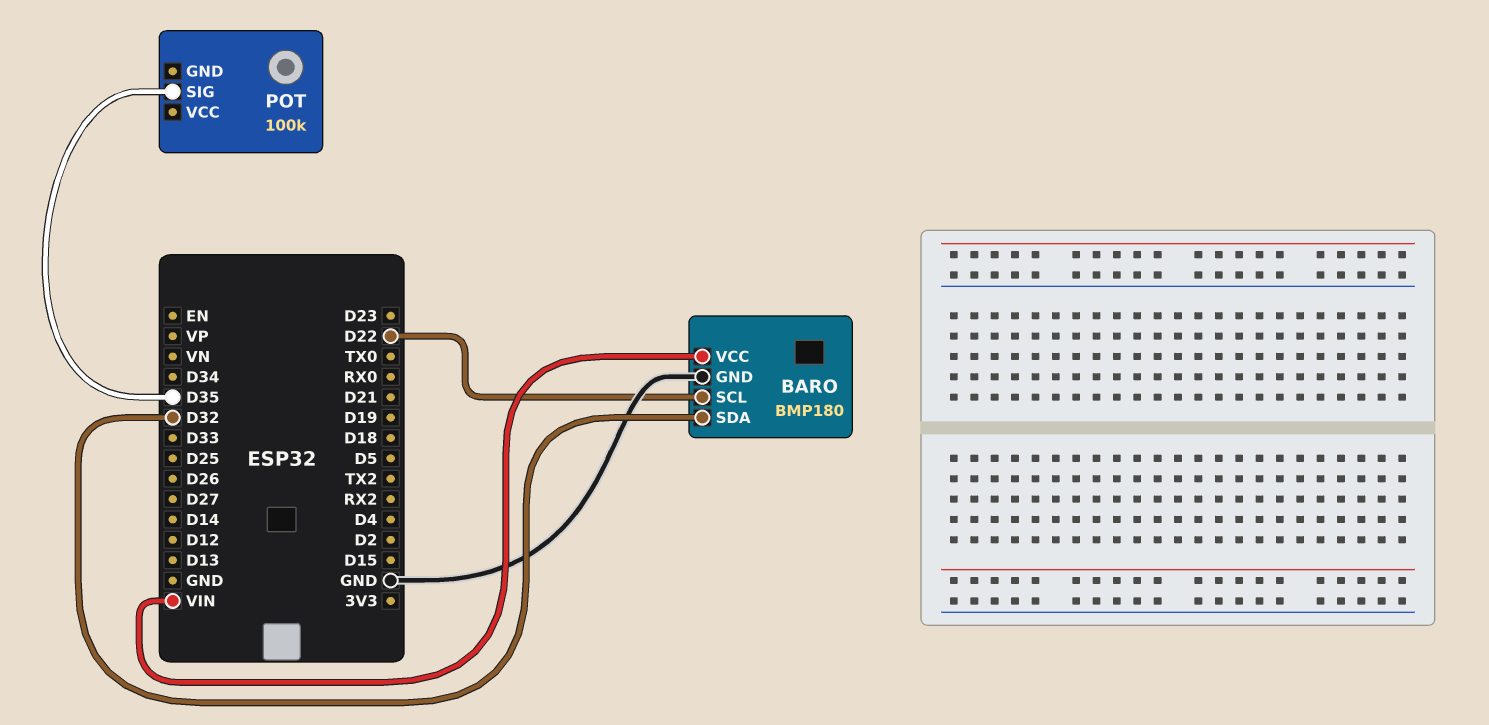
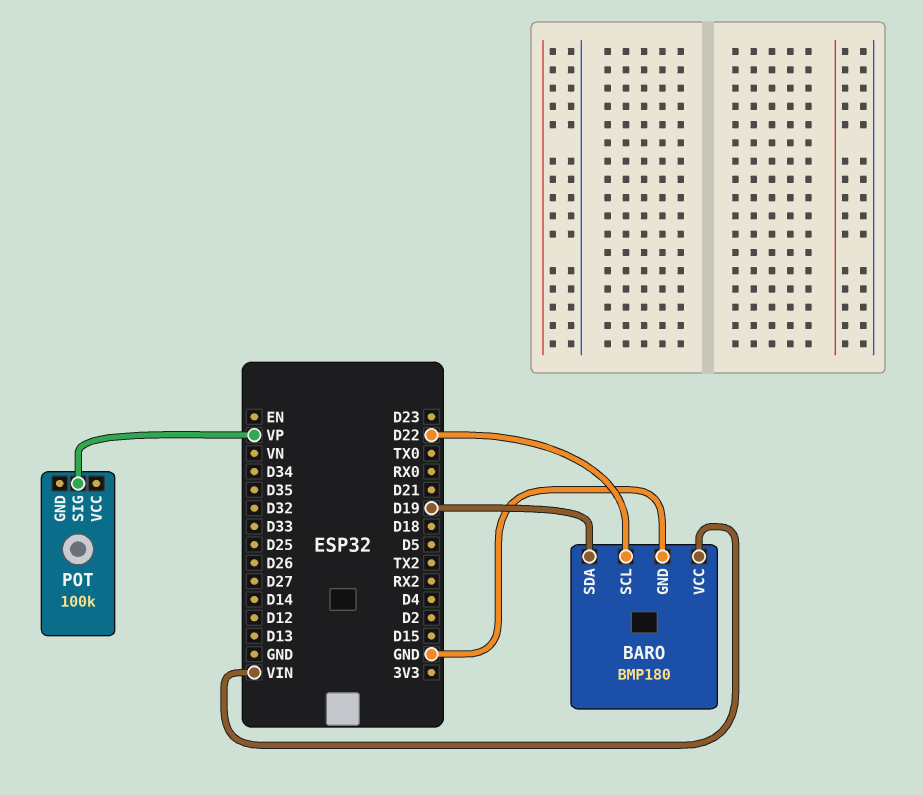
BARO pin SDA: D32 -> D19
POT pin SIG: D35 -> VP

